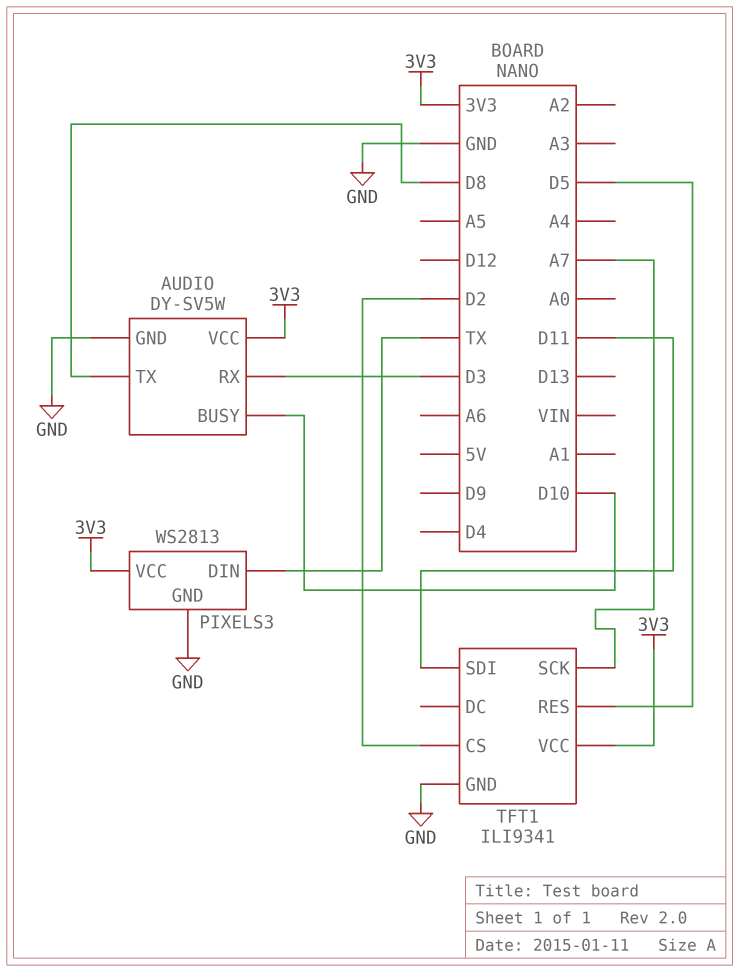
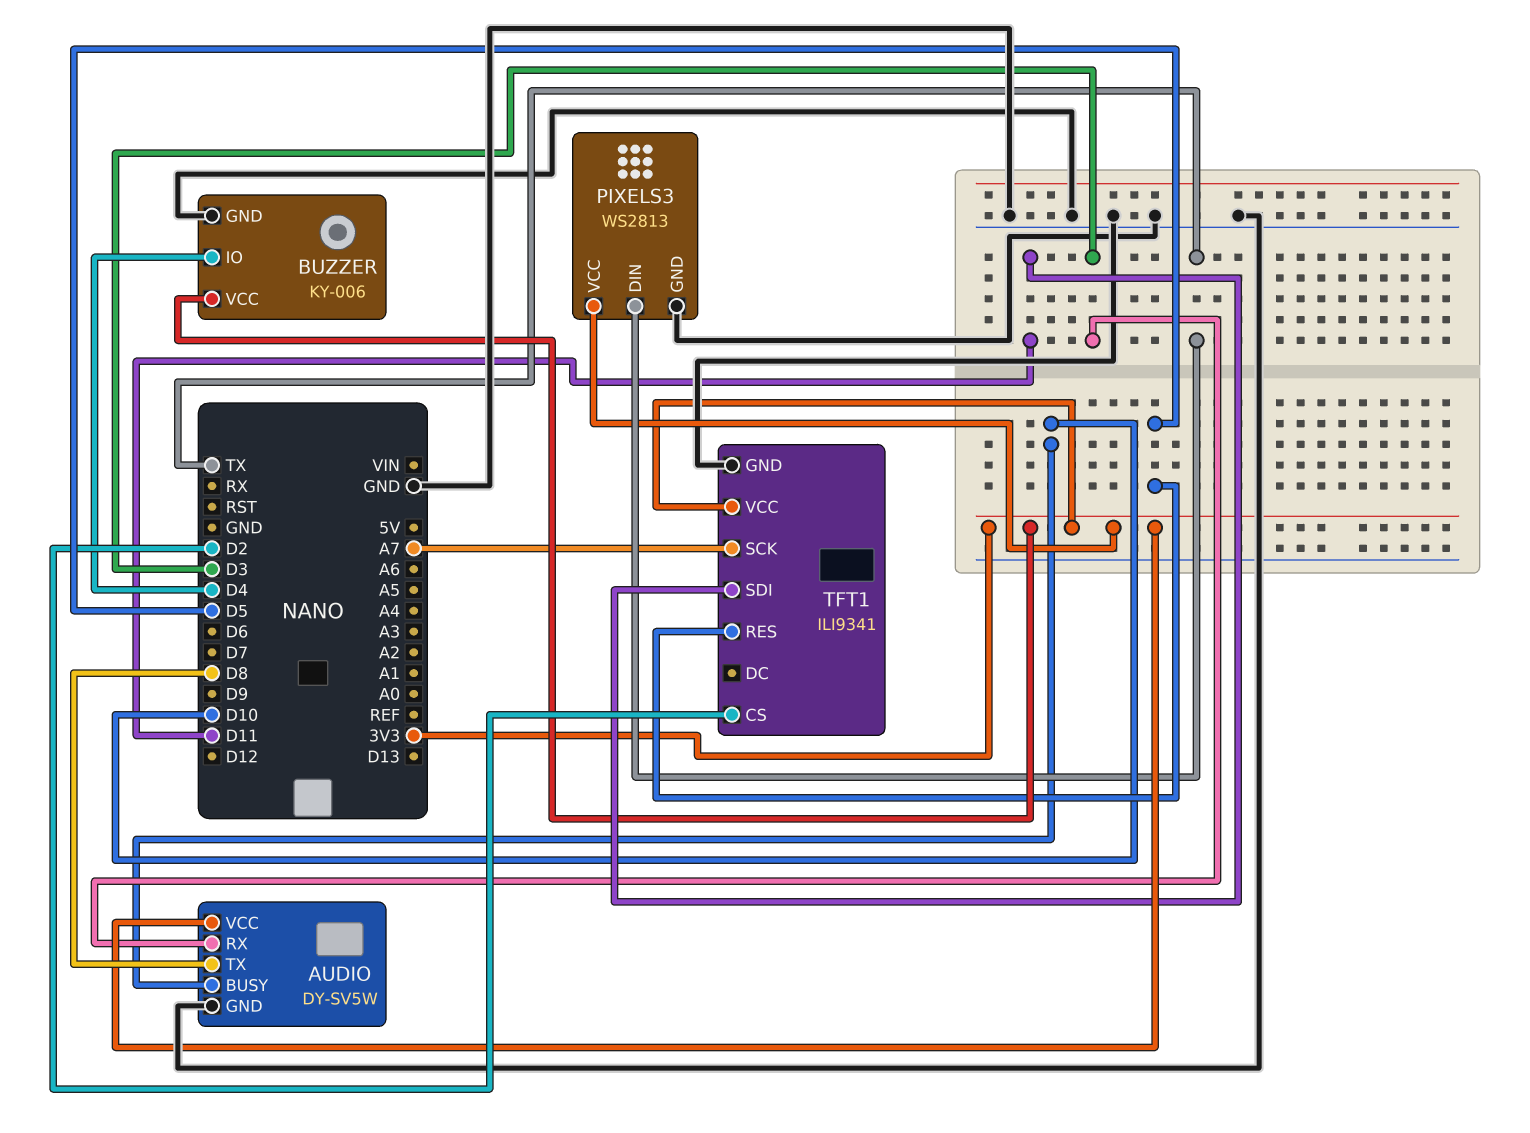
BUZZER: none -> KY-006
BUZZER pin GND: none -> GND
BUZZER pin IO: none -> D4
BUZZER pin VCC: none -> 3V3

